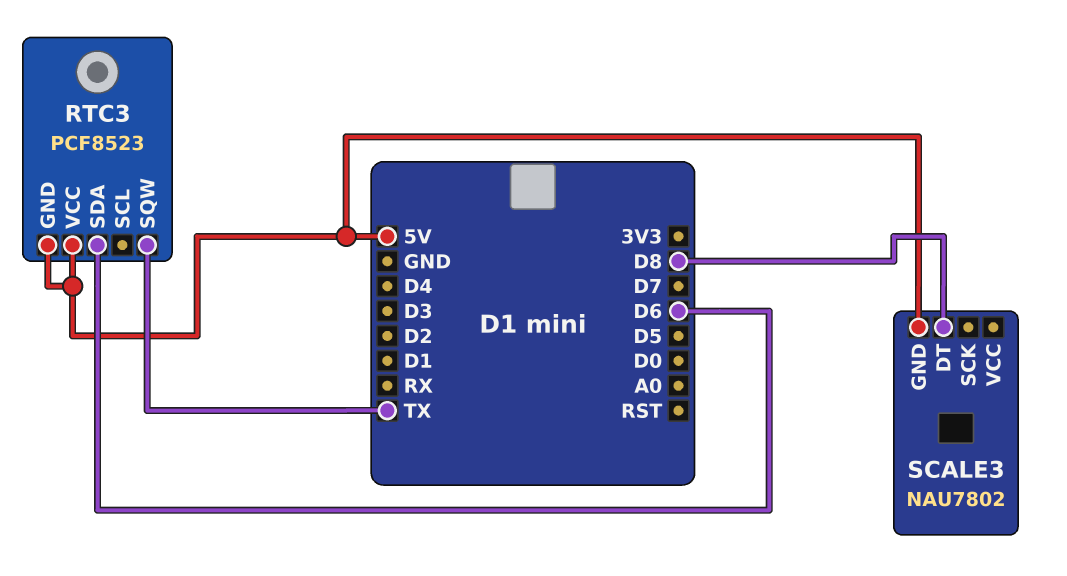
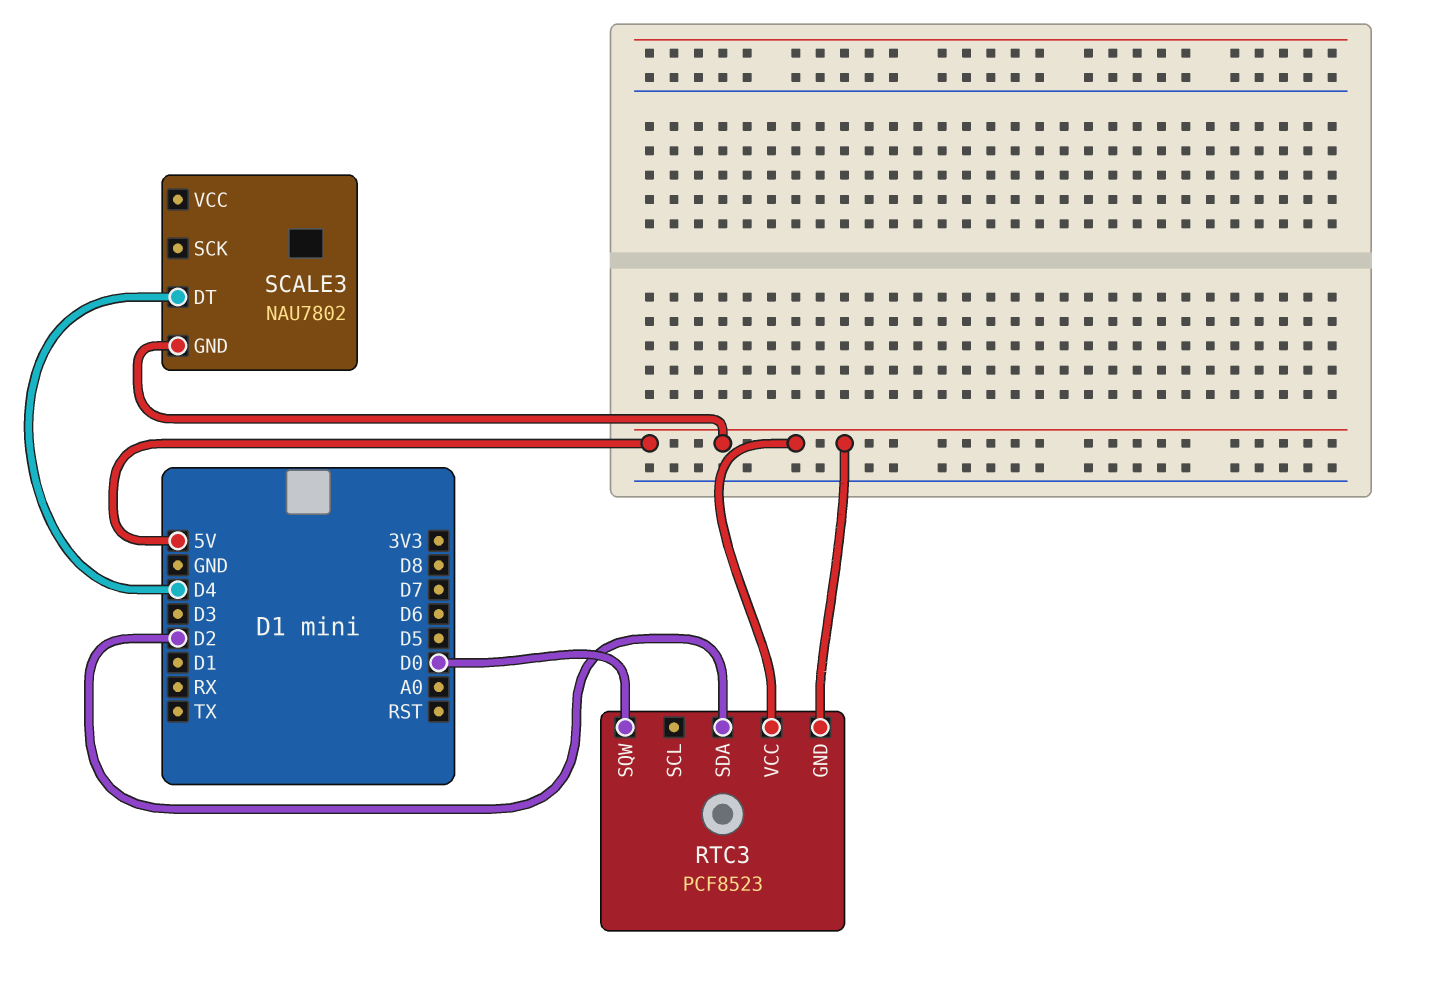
RTC3 pin SDA: D6 -> D2
RTC3 pin SQW: TX -> D0
SCALE3 pin DT: D8 -> D4

